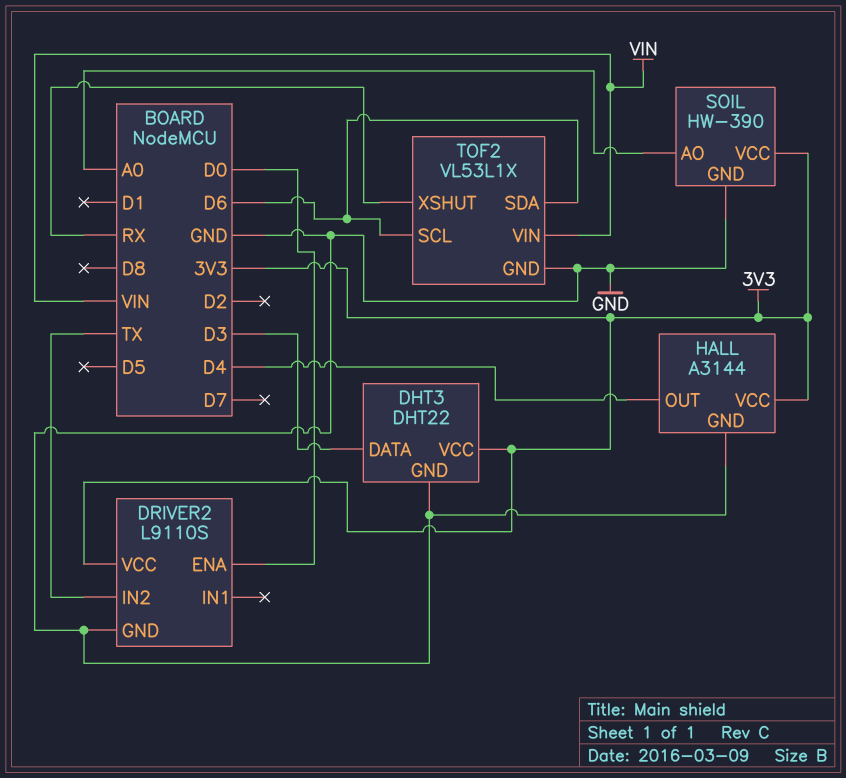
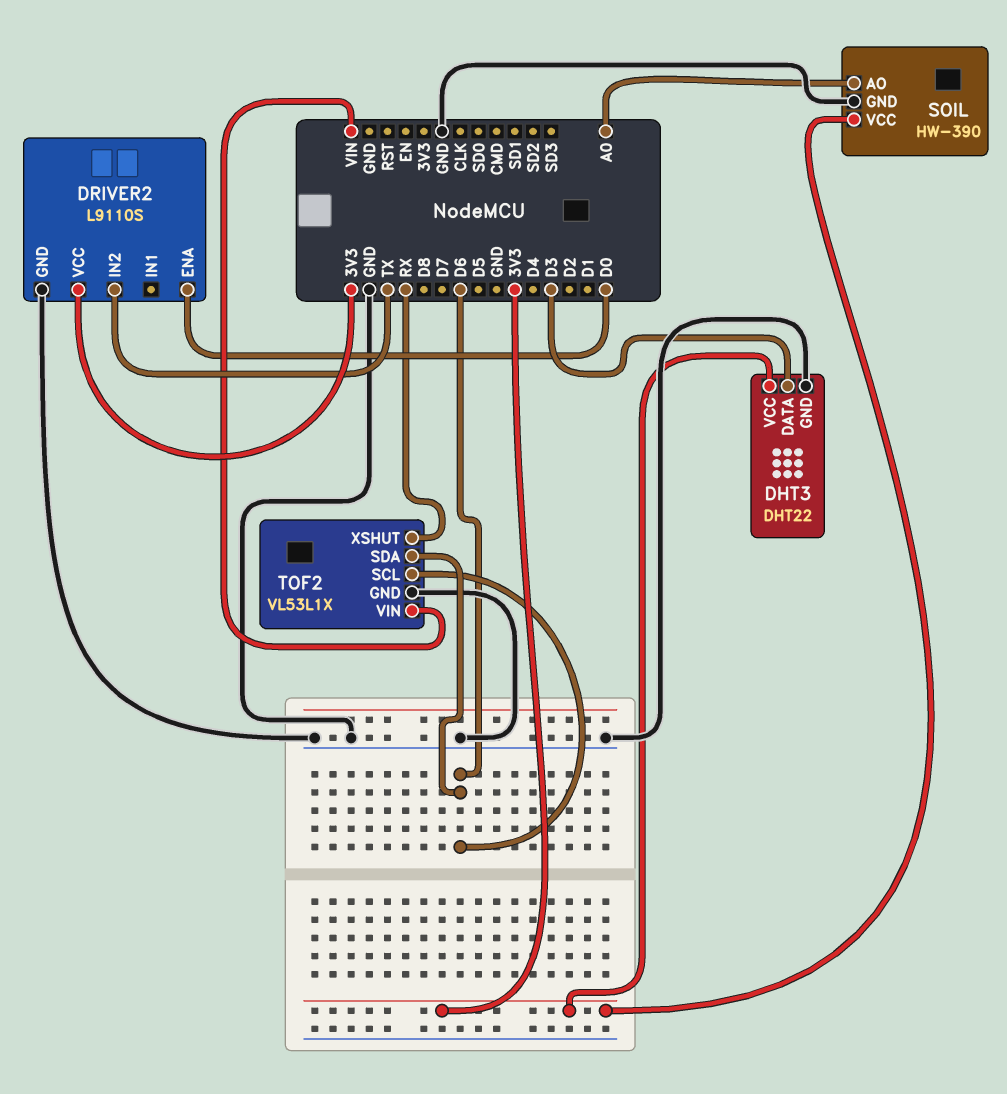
HALL: A3144 -> none
HALL pin GND: GND -> none
HALL pin OUT: D4 -> none
HALL pin VCC: 3V3 -> none

